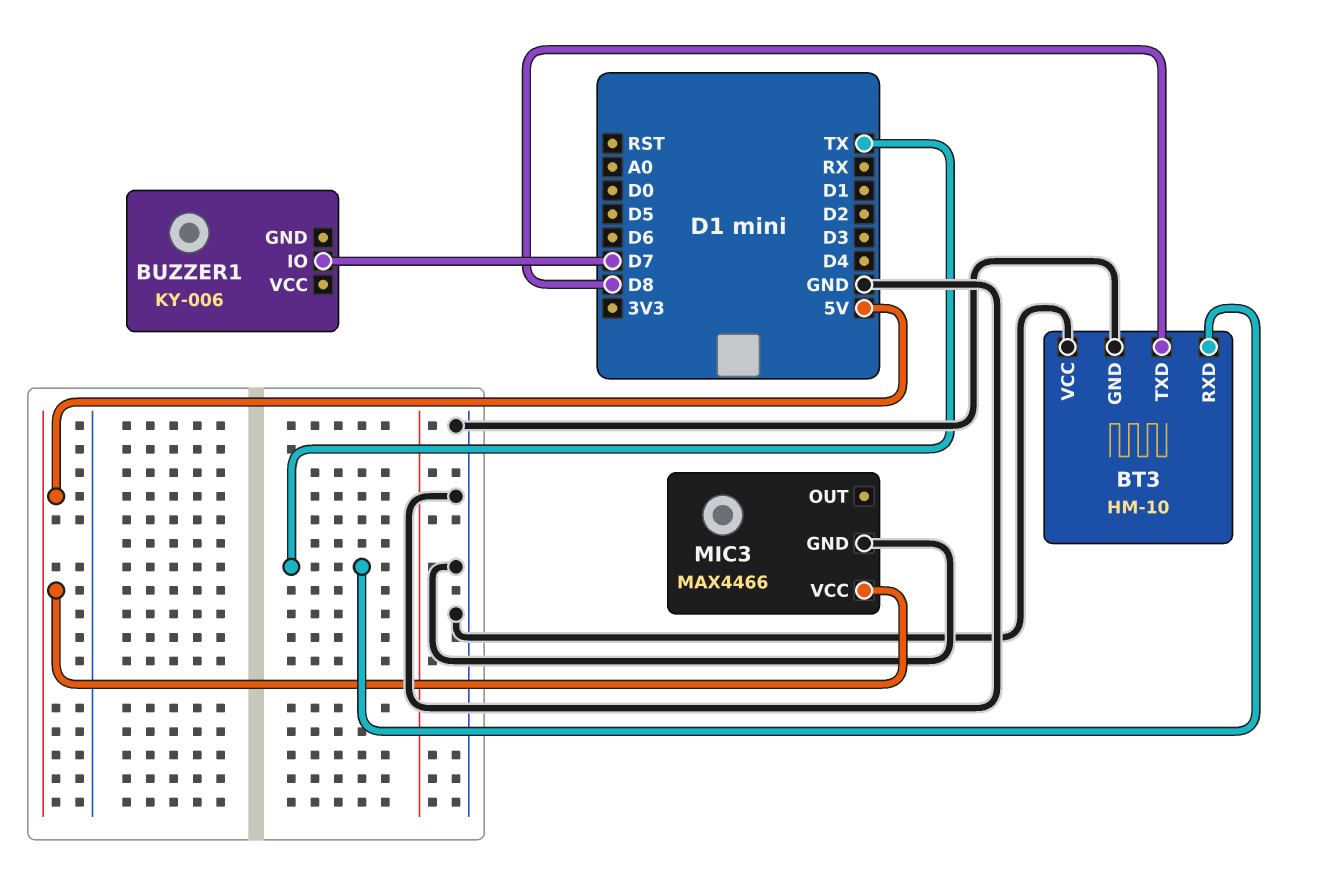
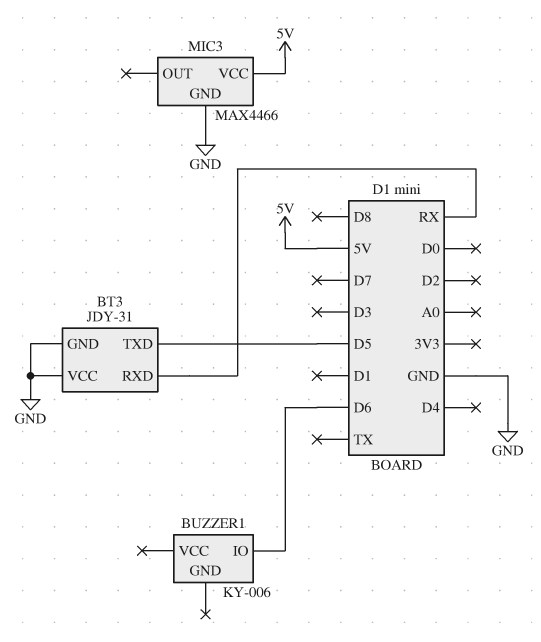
BT3: HM-10 -> JDY-31
BT3 pin RXD: TX -> RX
BT3 pin TXD: D8 -> D5
BUZZER1 pin IO: D7 -> D6

